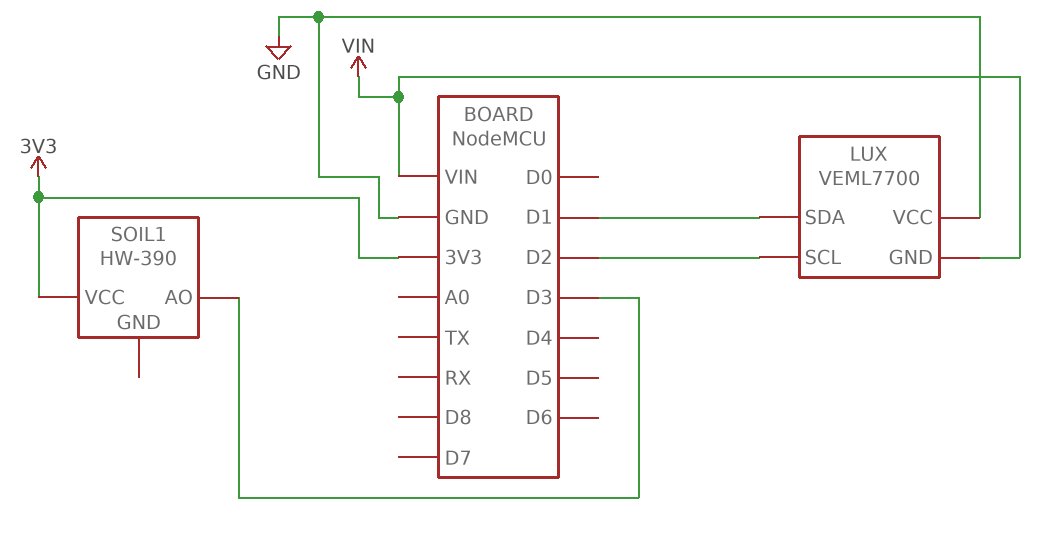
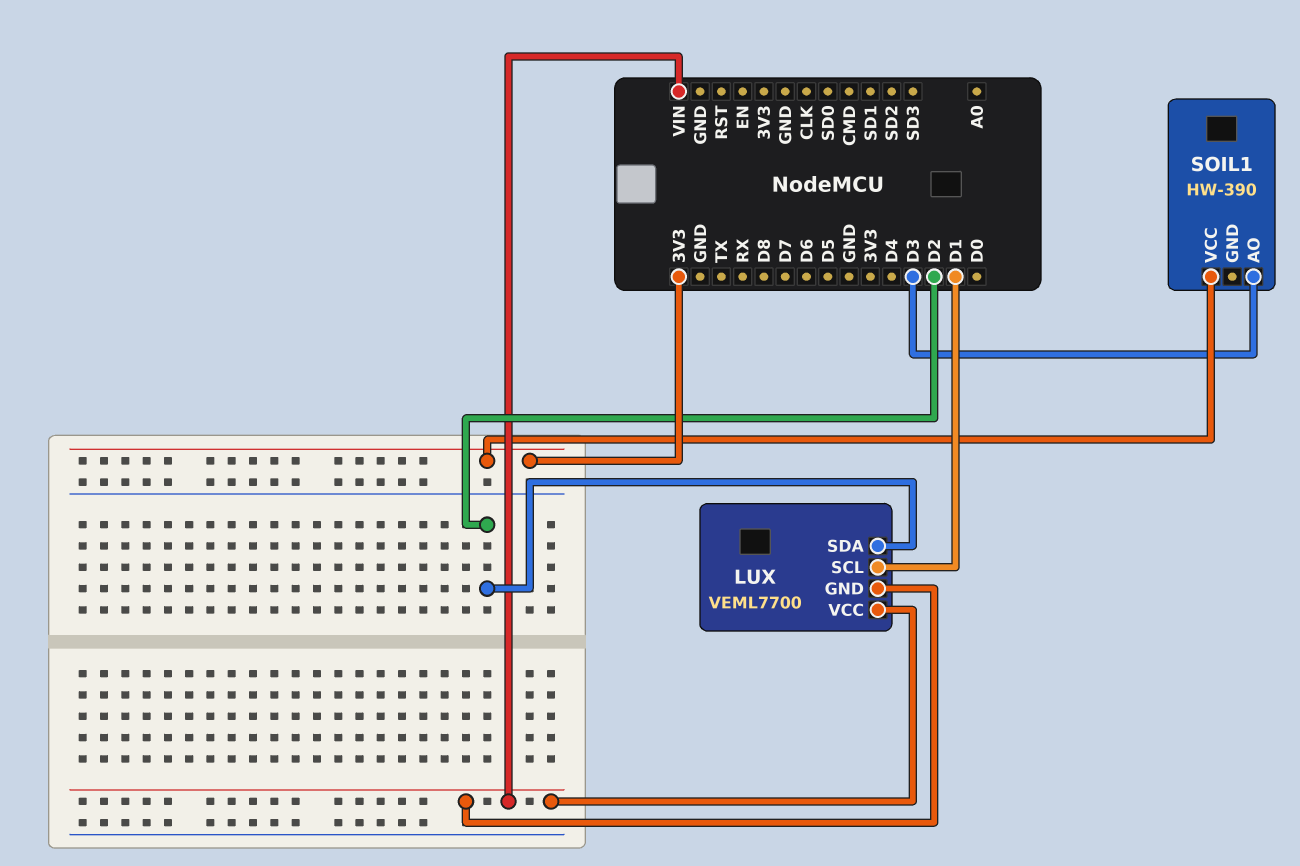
LUX pin SCL: D2 -> D1
LUX pin SDA: D1 -> D2
LUX pin VCC: GND -> VIN

